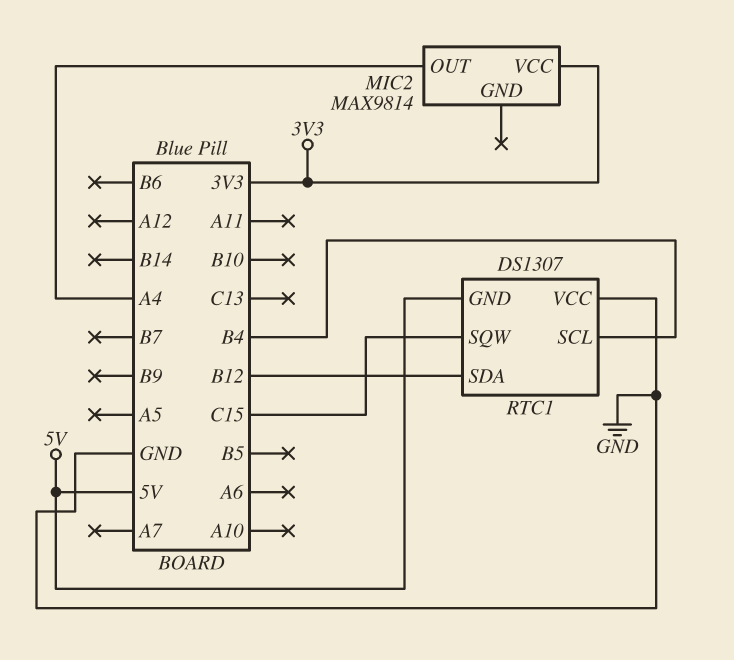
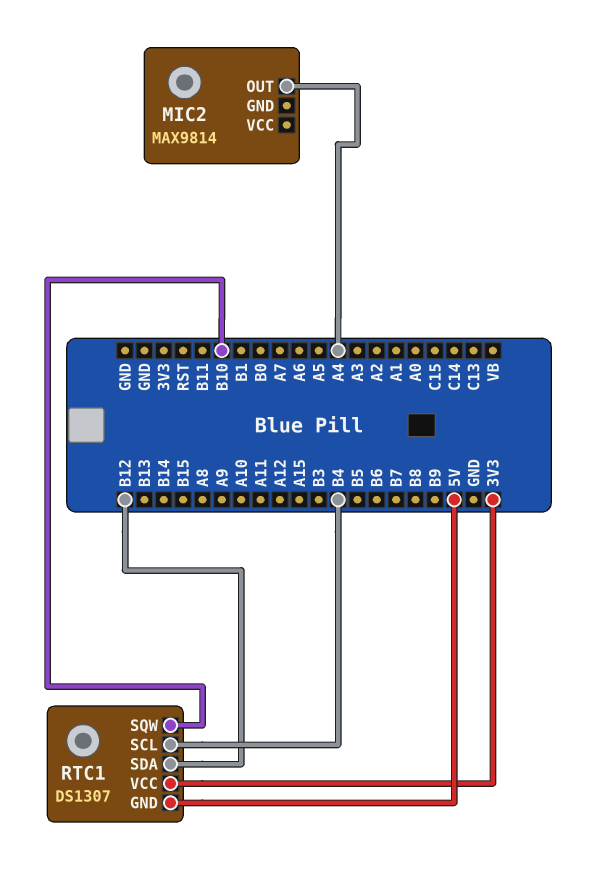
MIC2 pin VCC: 3V3 -> none
RTC1 pin SQW: C15 -> B10
RTC1 pin VCC: GND -> 3V3

